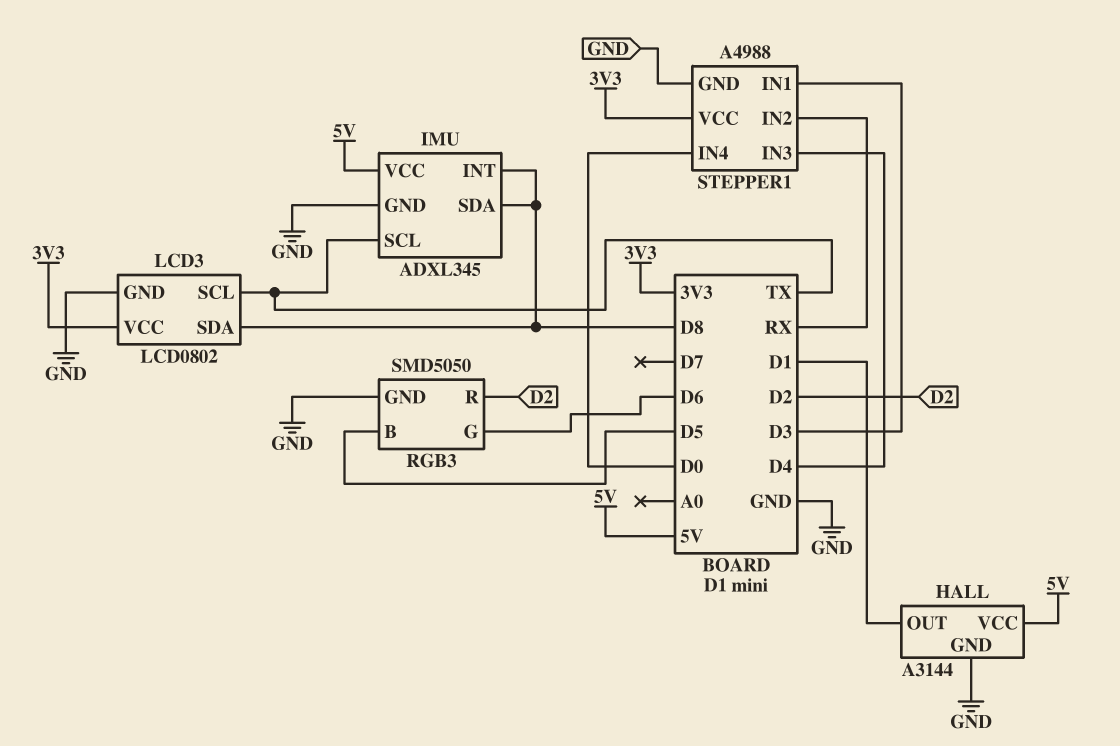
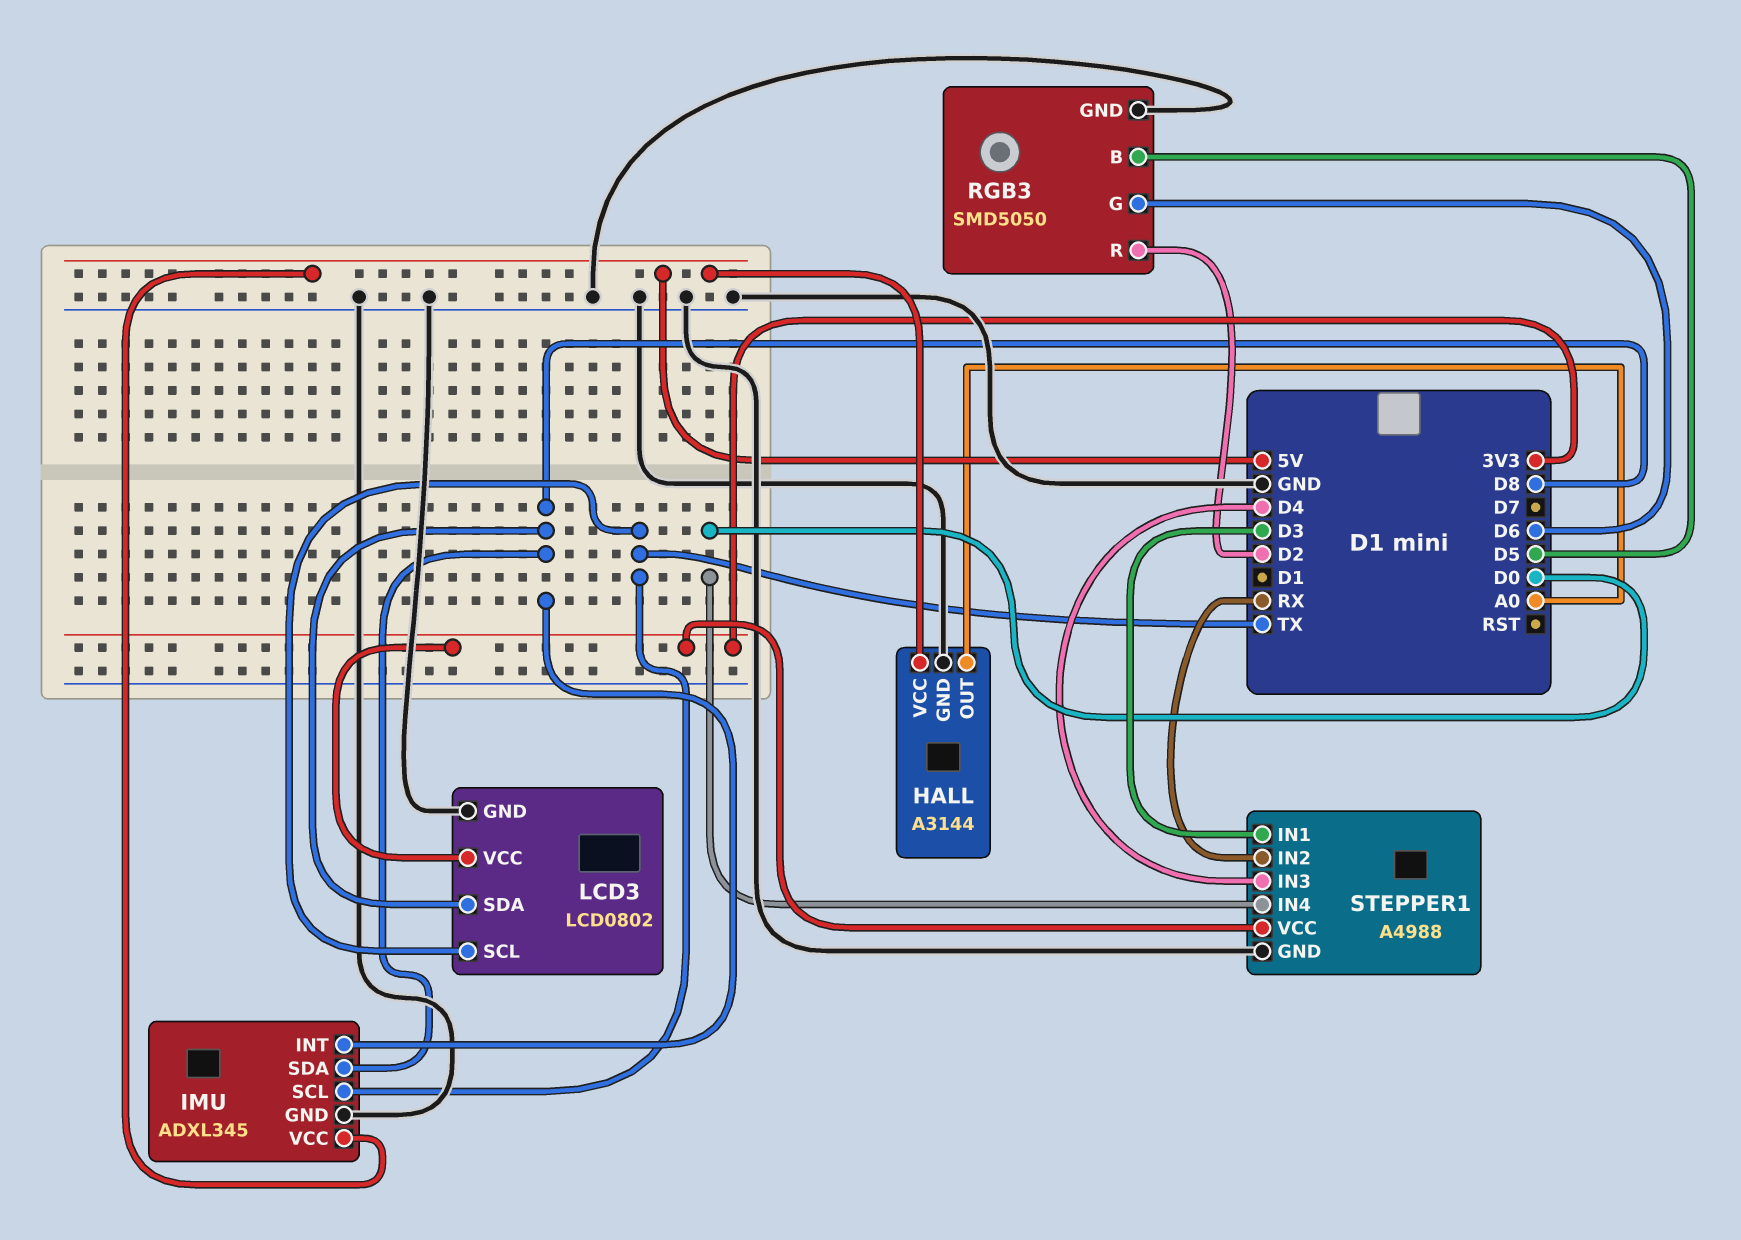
HALL pin OUT: D1 -> A0

